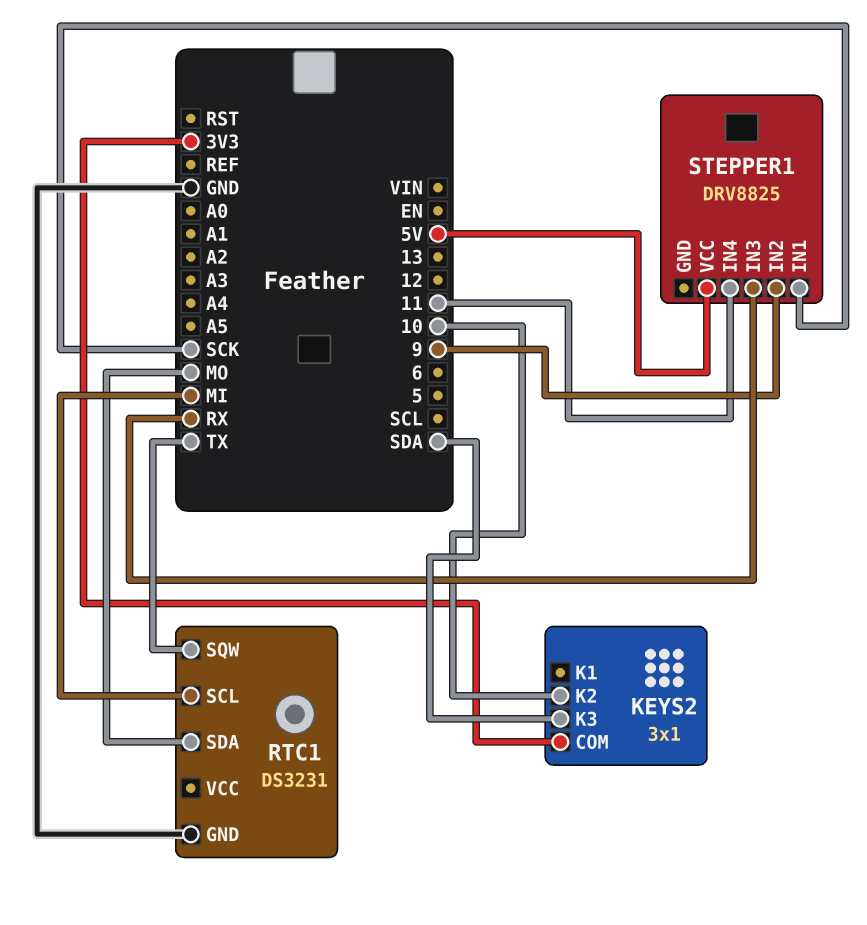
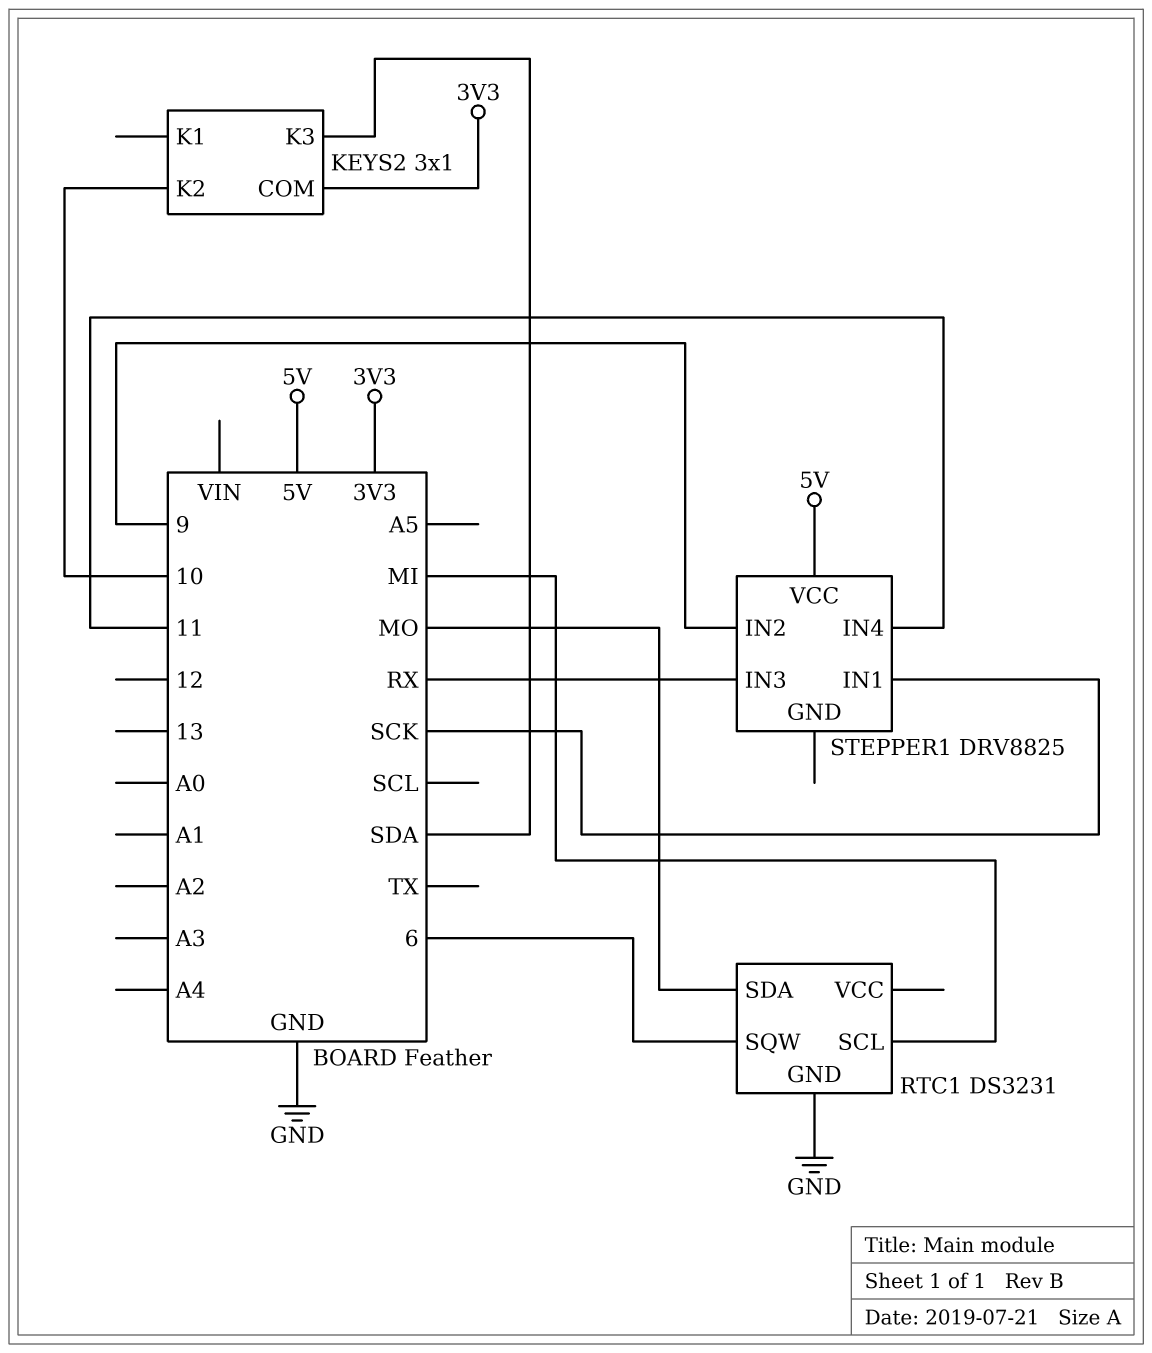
RTC1 pin SQW: TX -> 6

